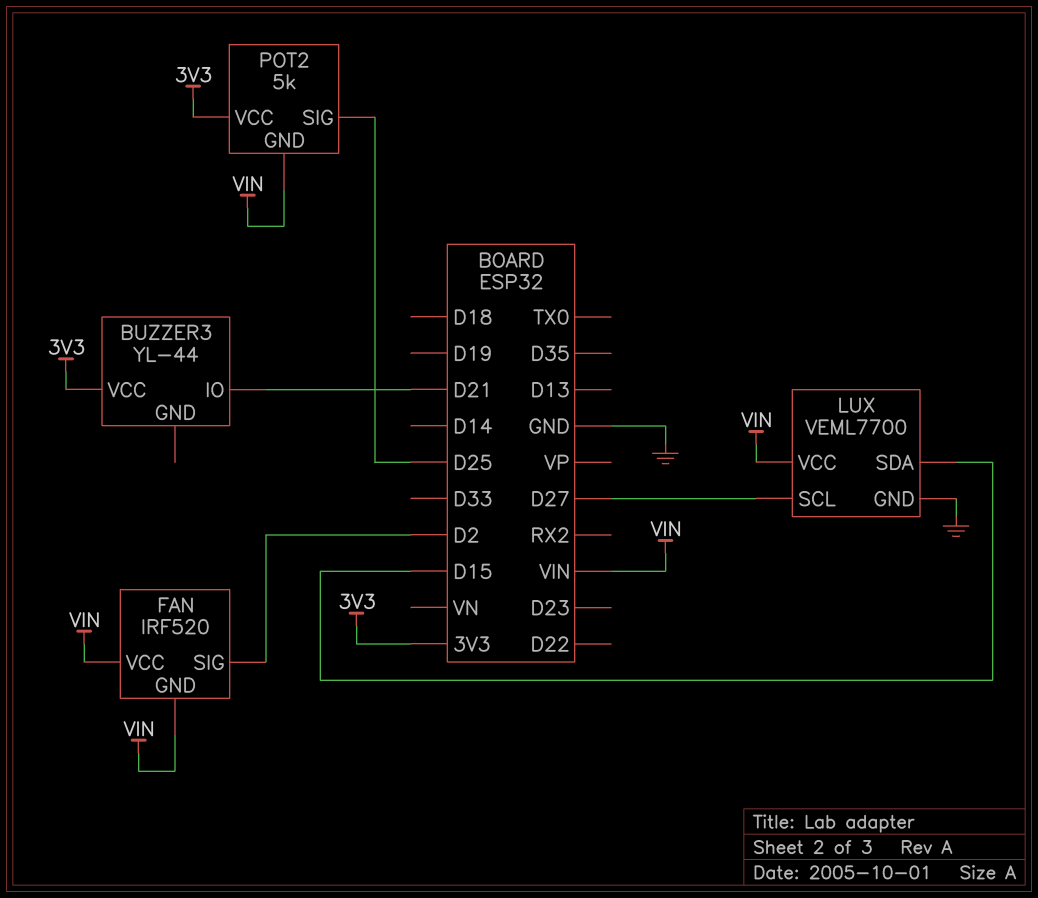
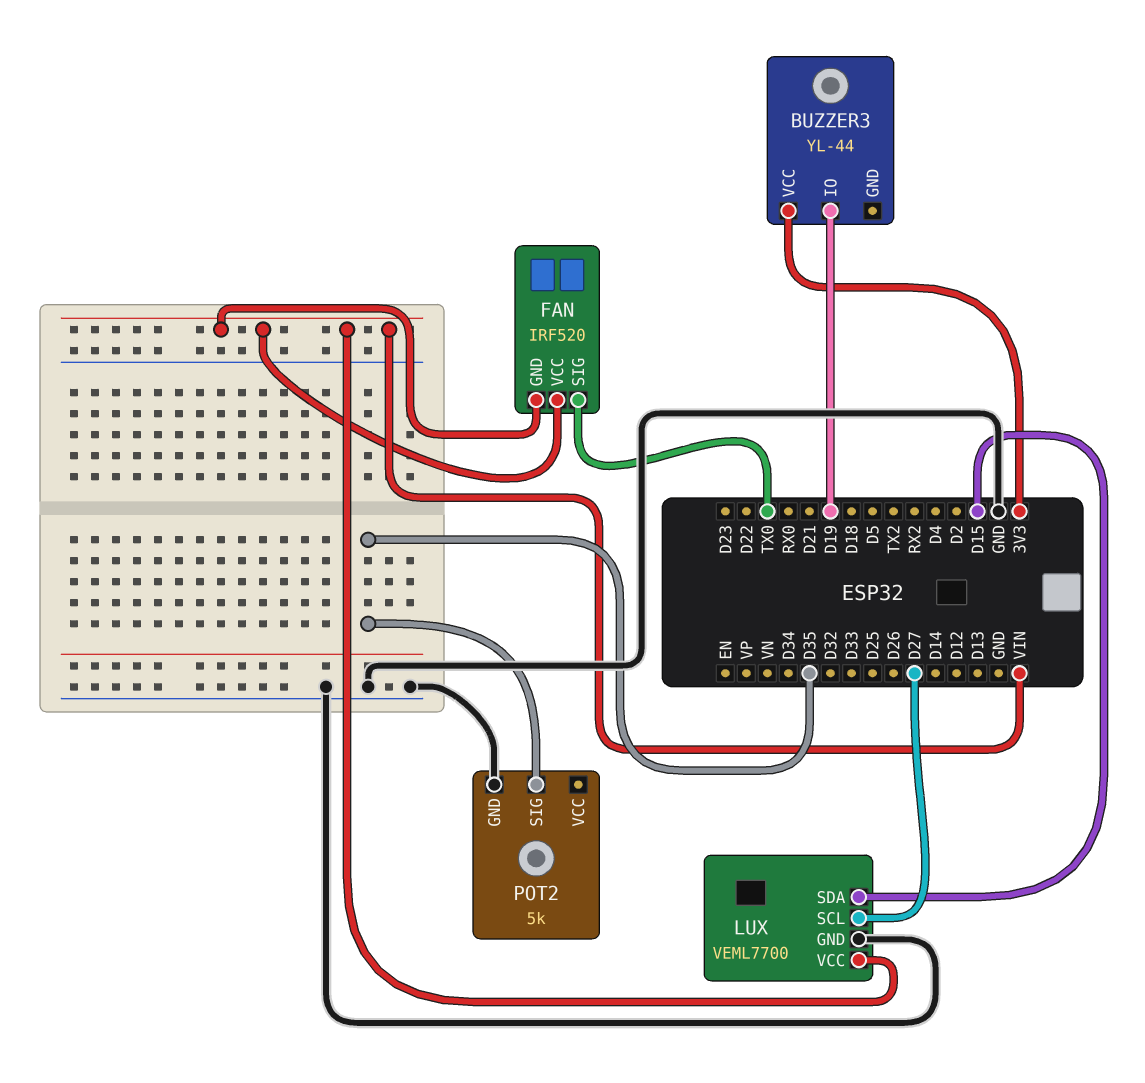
BUZZER3 pin IO: D21 -> D19
FAN pin SIG: D2 -> TX0
POT2 pin GND: VIN -> GND
POT2 pin SIG: D25 -> D35
POT2 pin VCC: 3V3 -> none

